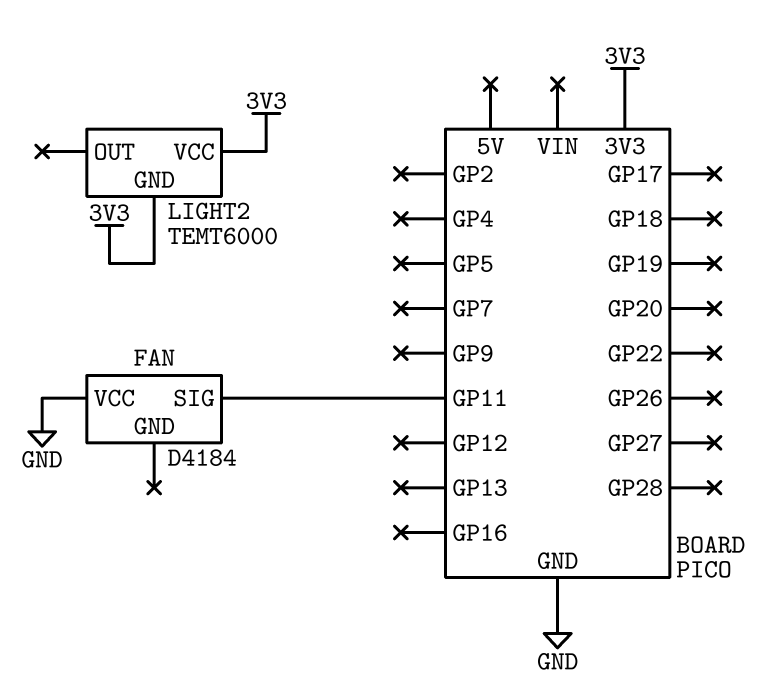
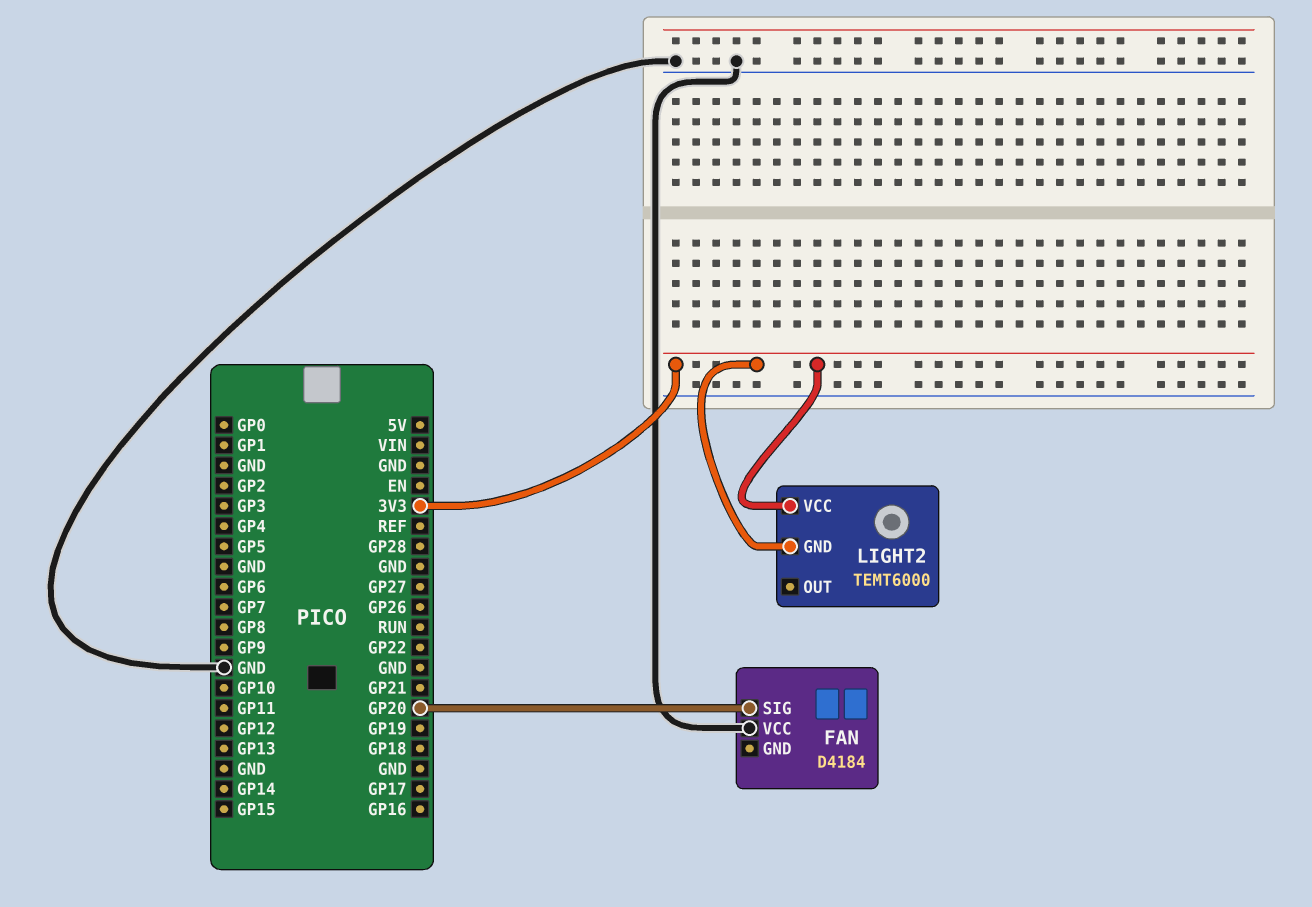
FAN pin SIG: GP11 -> GP20

